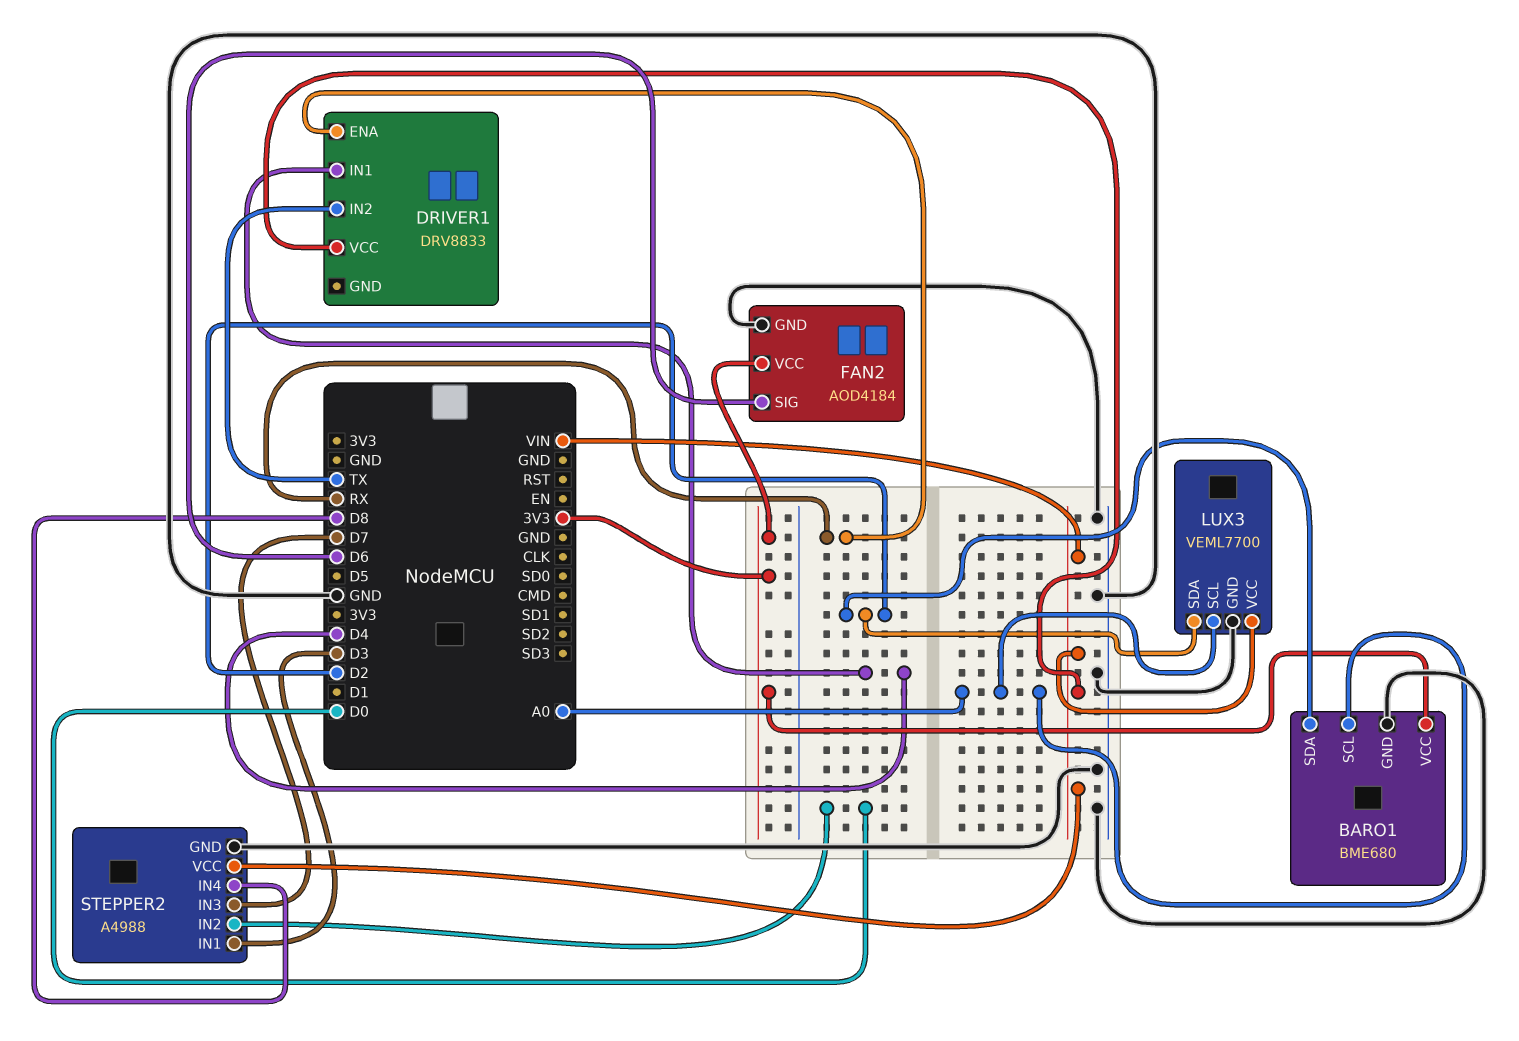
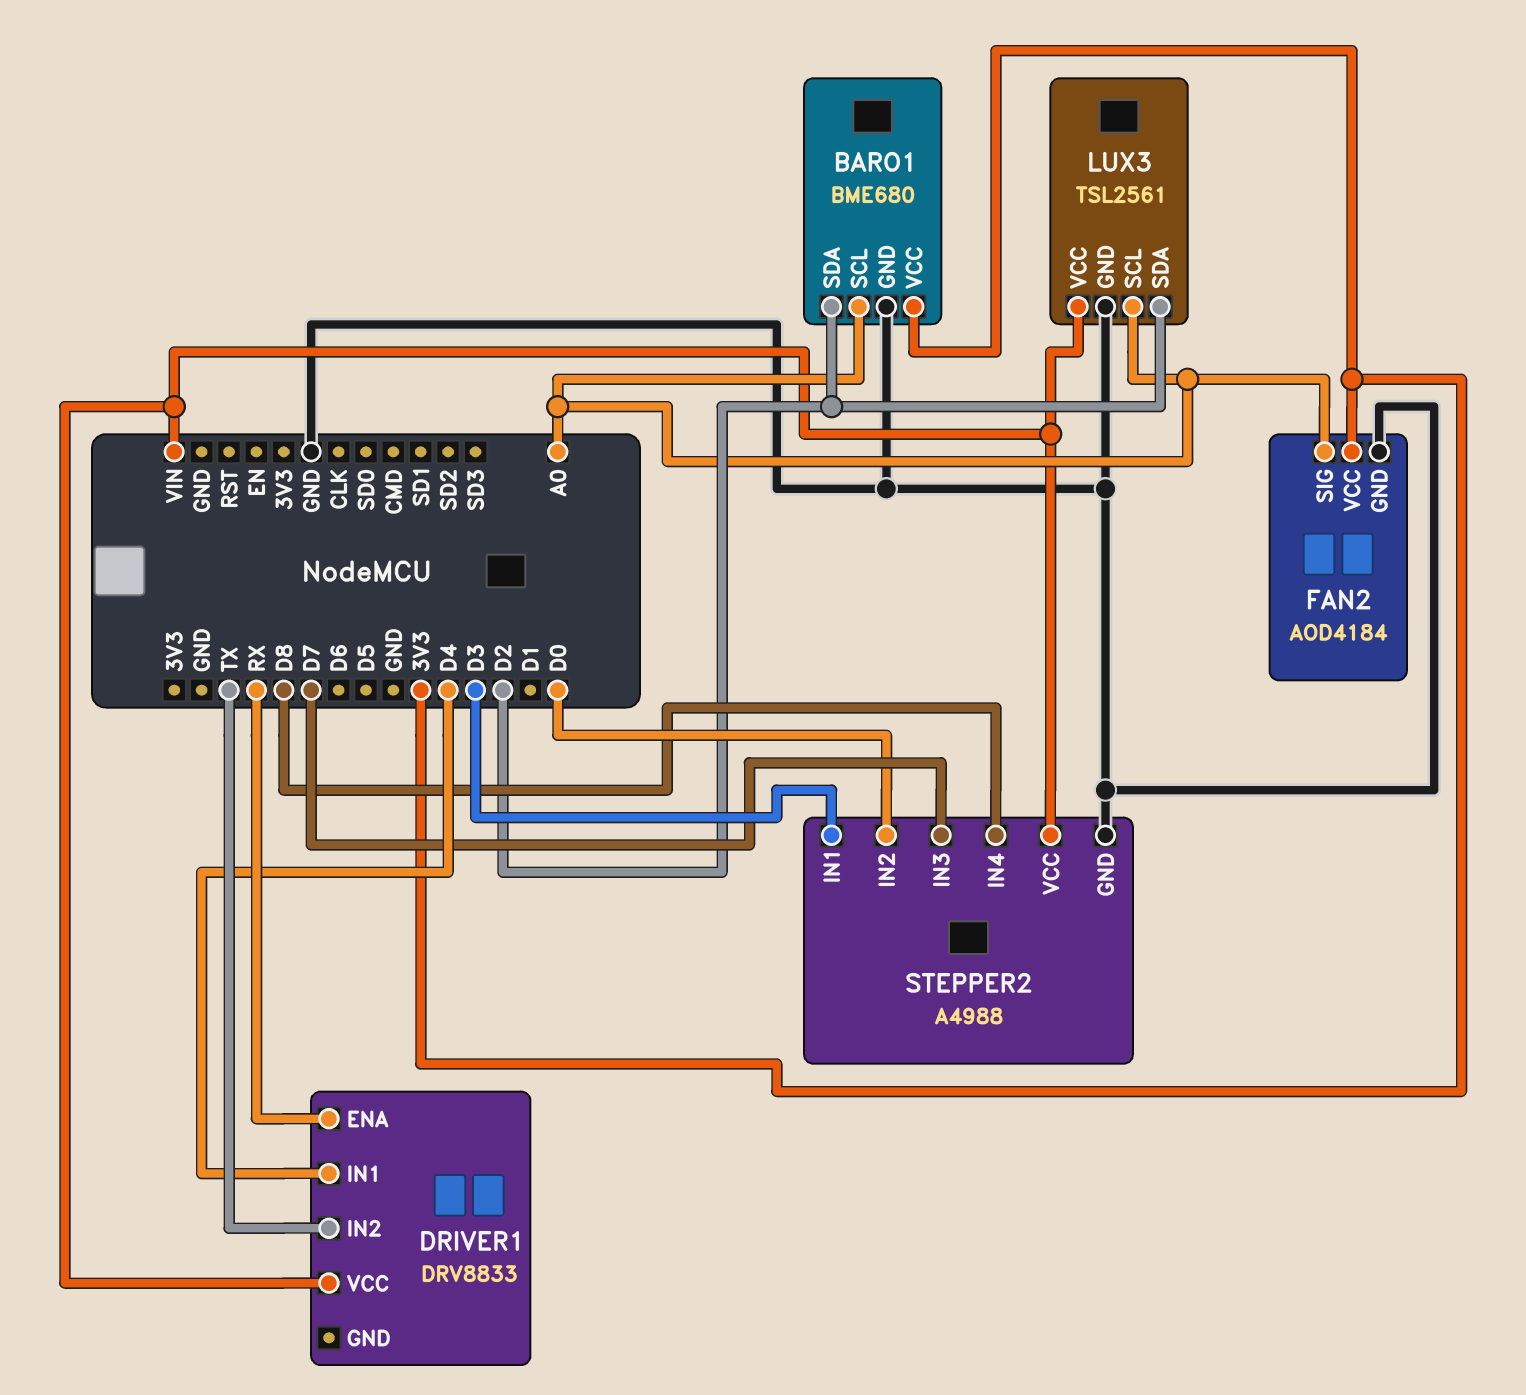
FAN2 pin SIG: D6 -> A0
LUX3: VEML7700 -> TSL2561

